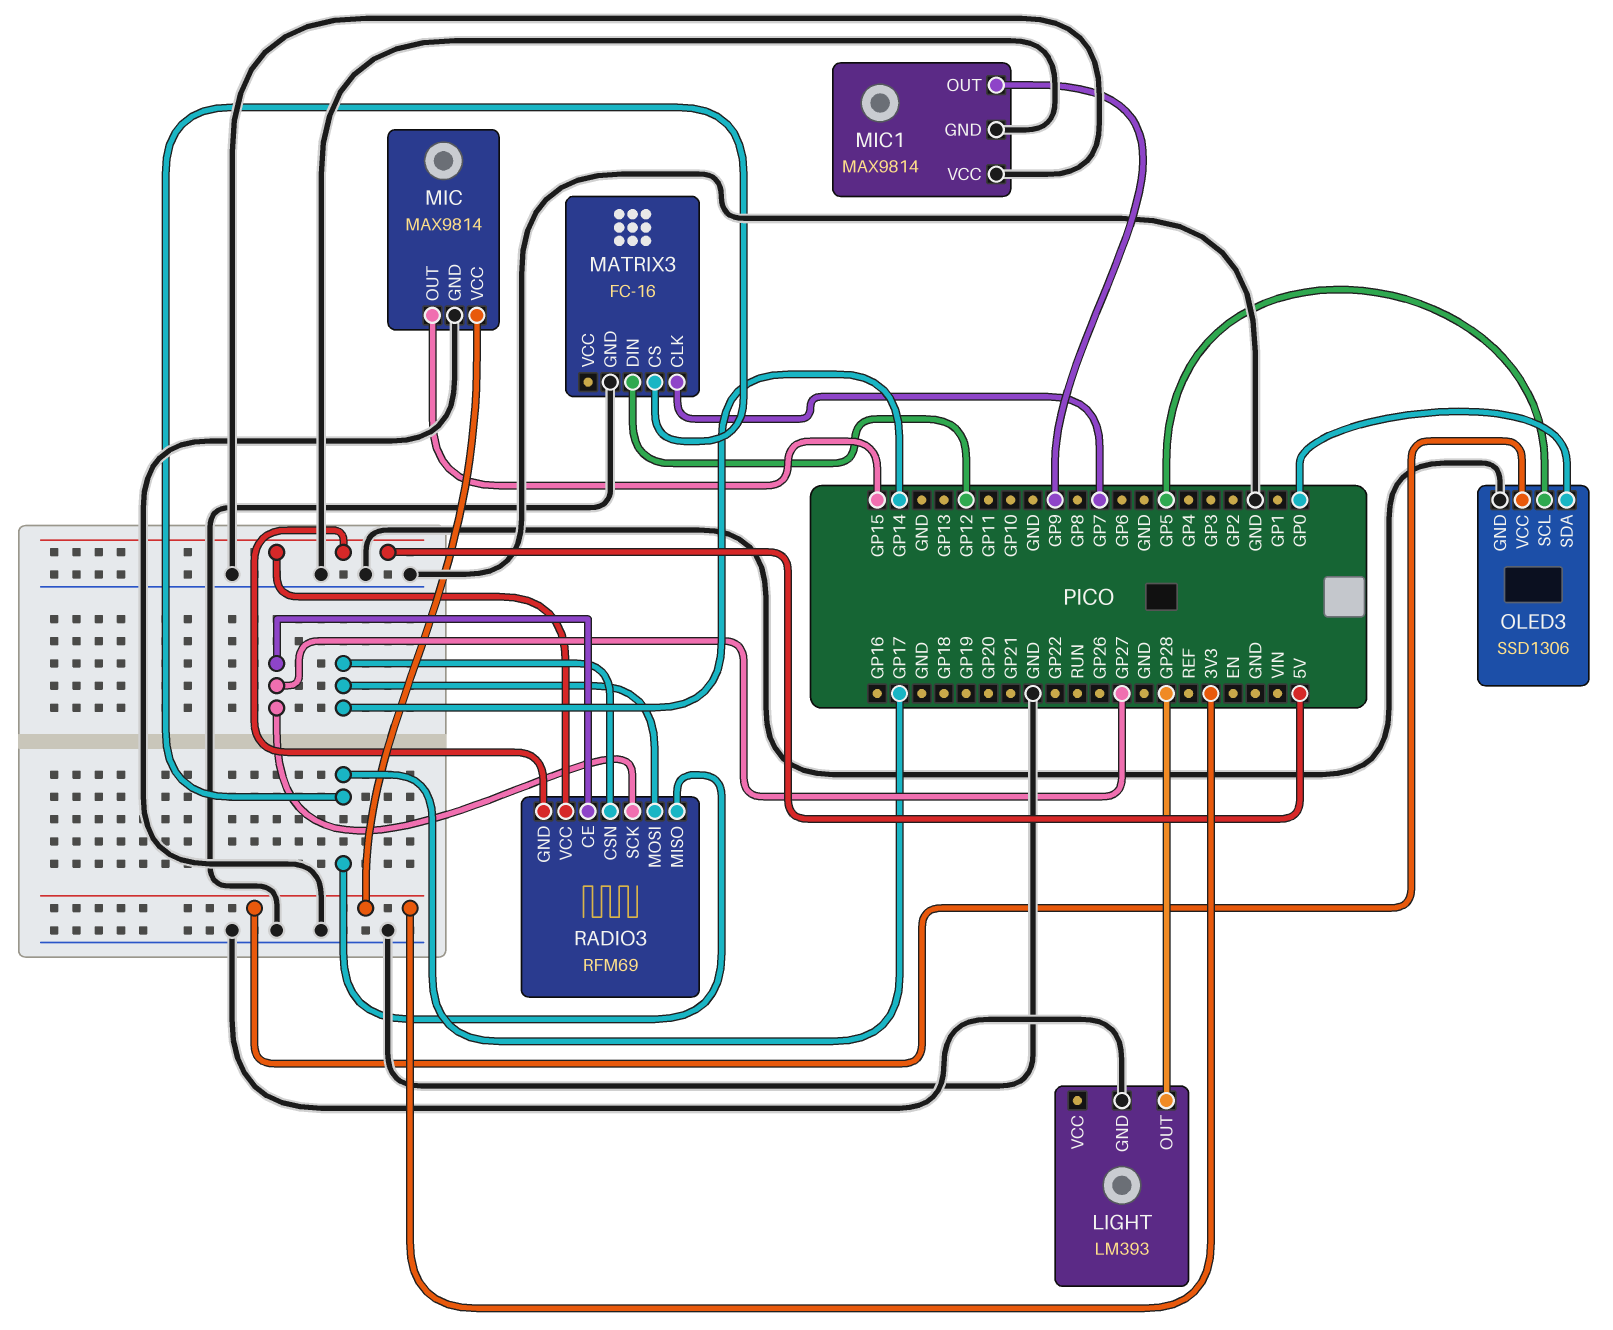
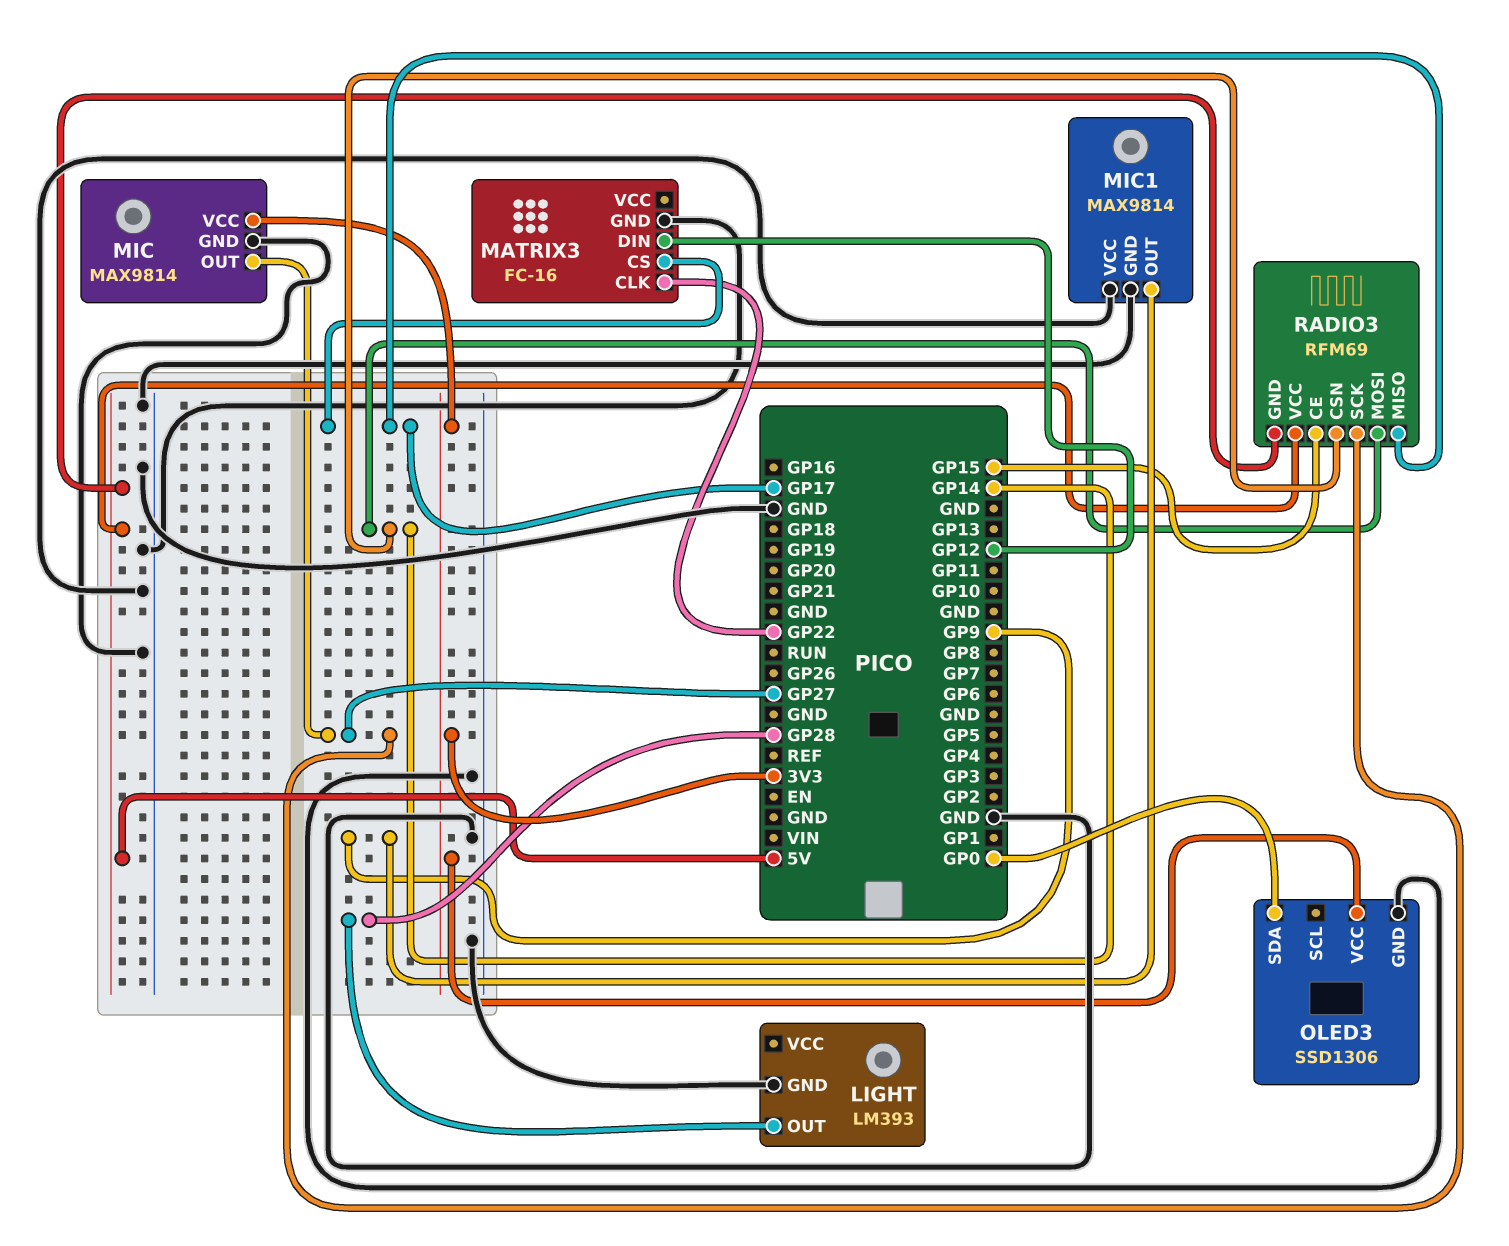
MATRIX3 pin CLK: GP7 -> GP22
MIC pin OUT: GP15 -> GP27
OLED3 pin SCL: GP5 -> none
RADIO3 pin CE: GP27 -> GP15

